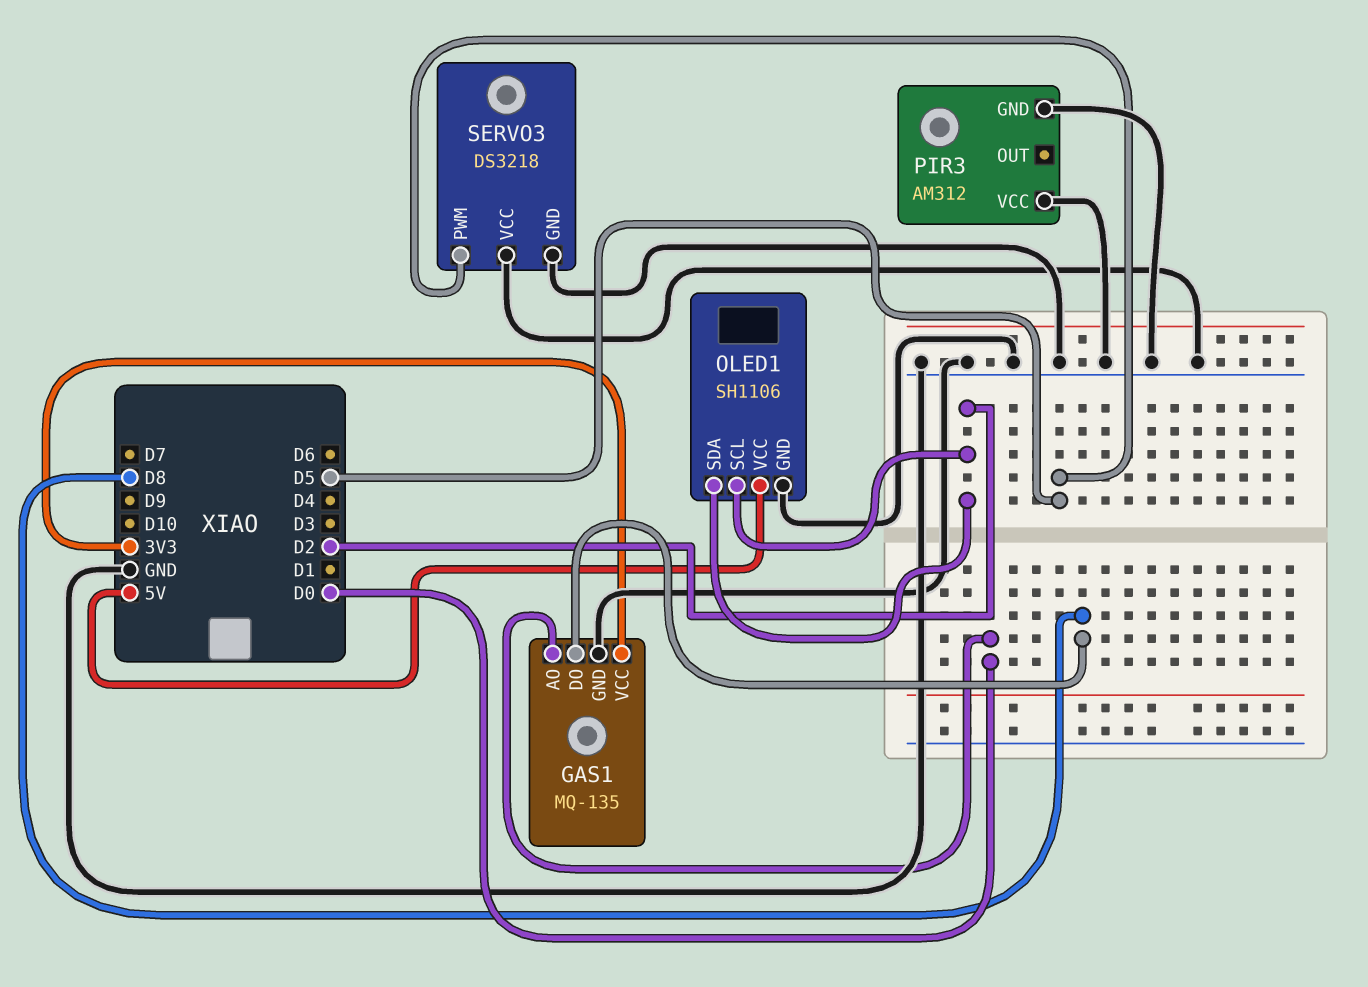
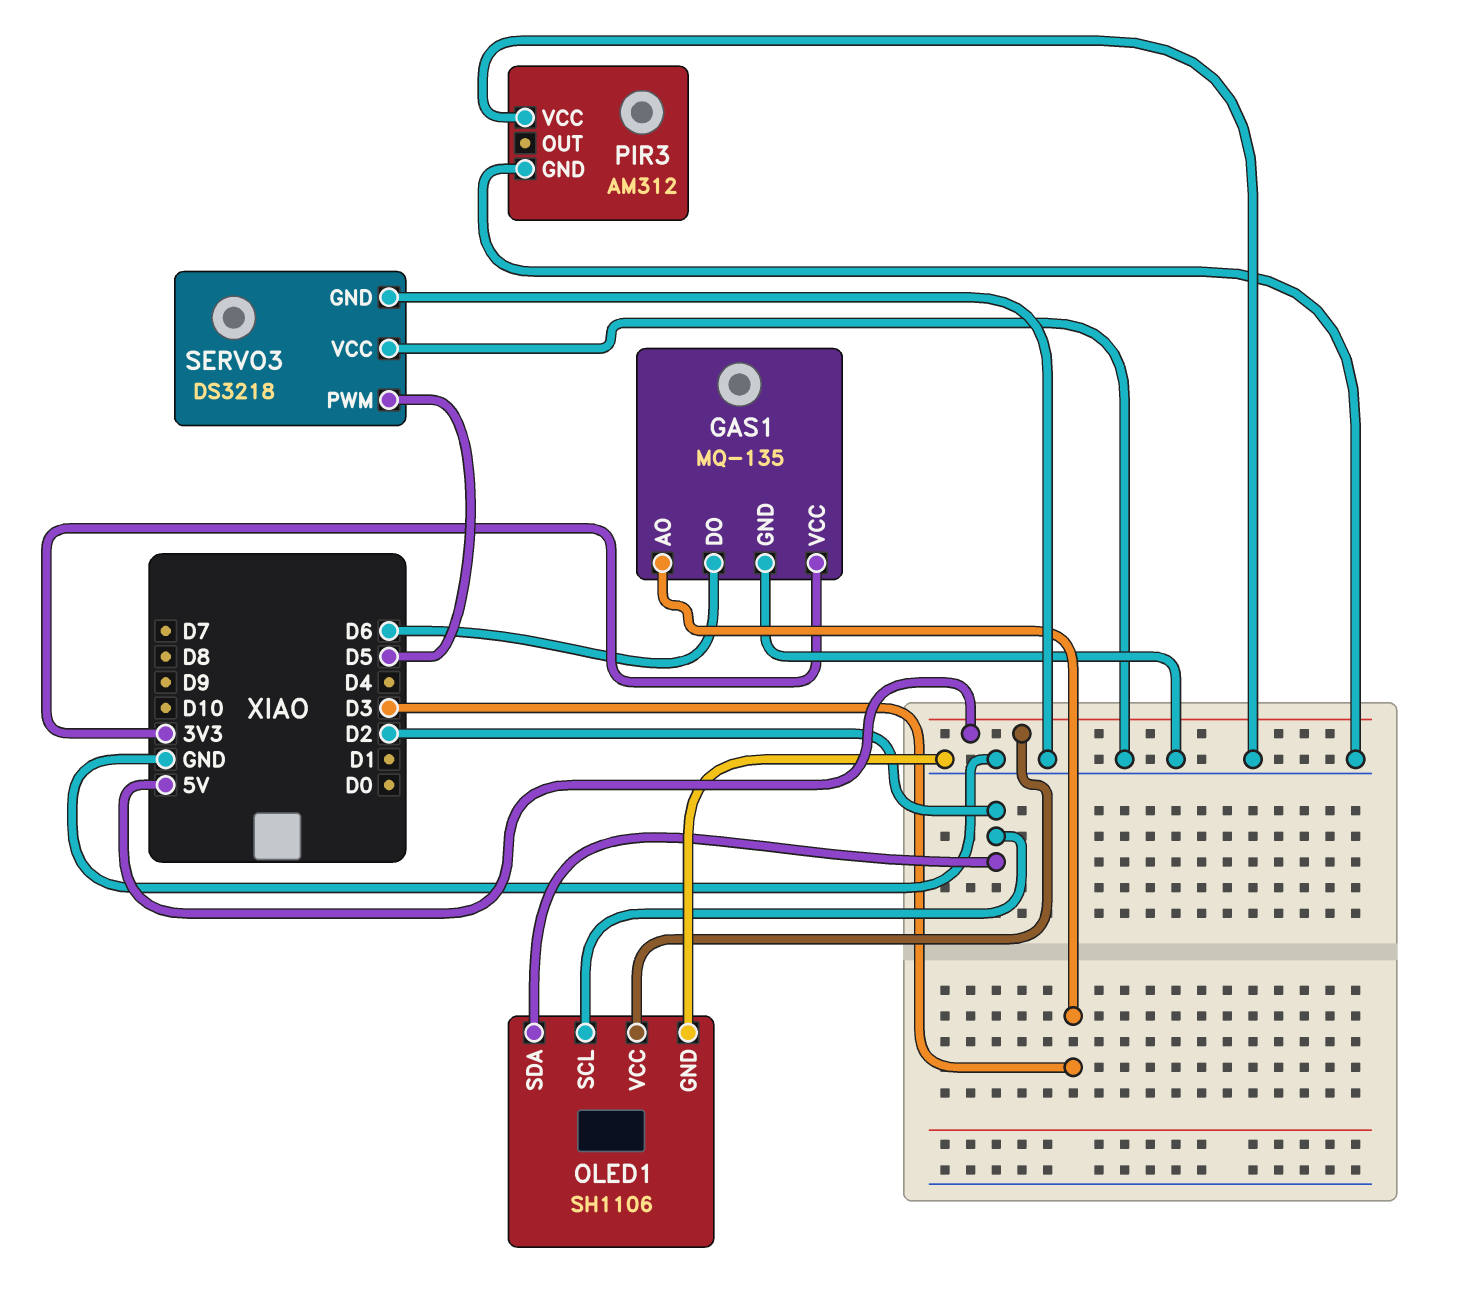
GAS1 pin AO: D0 -> D3
GAS1 pin DO: D8 -> D6

